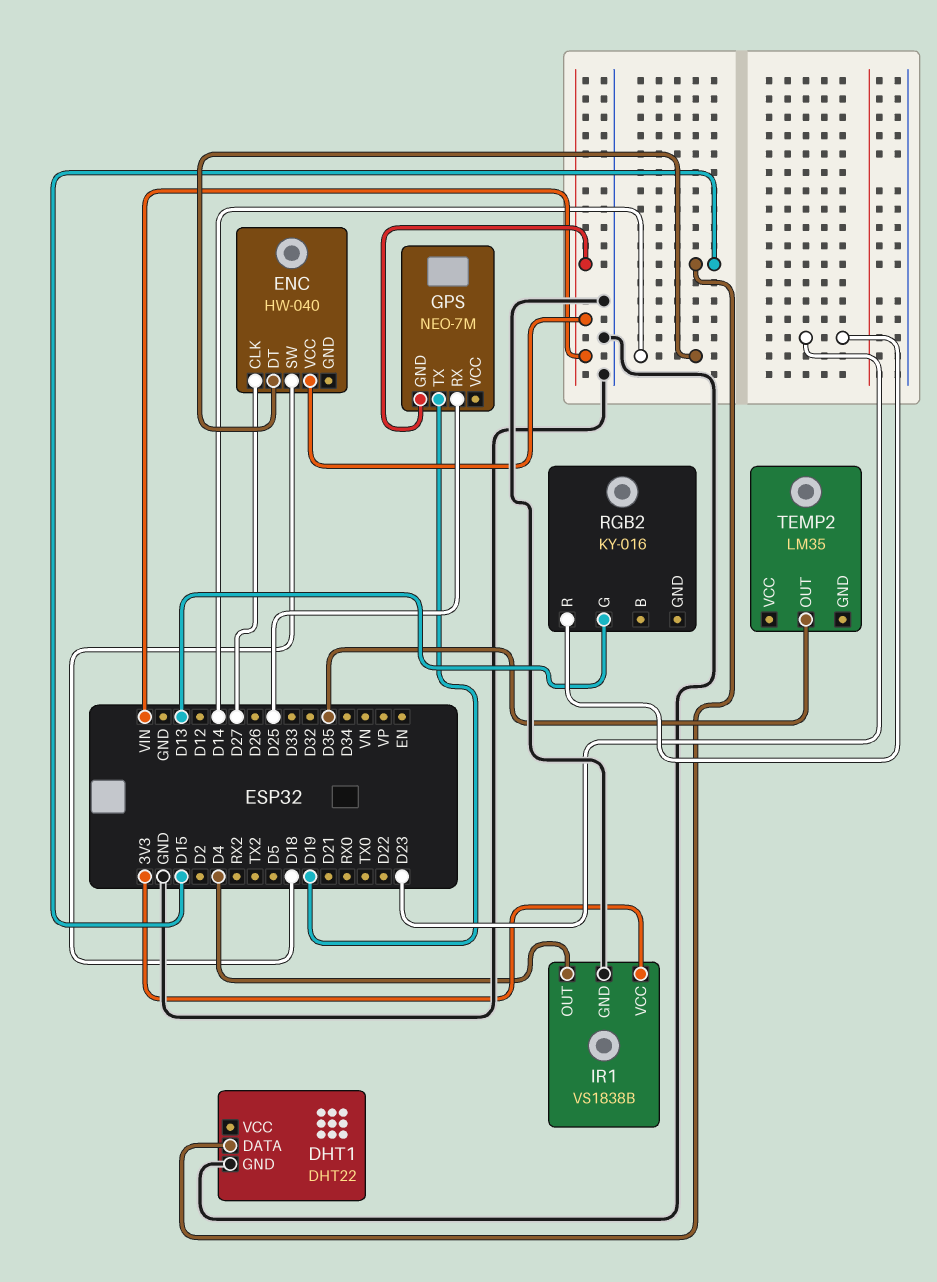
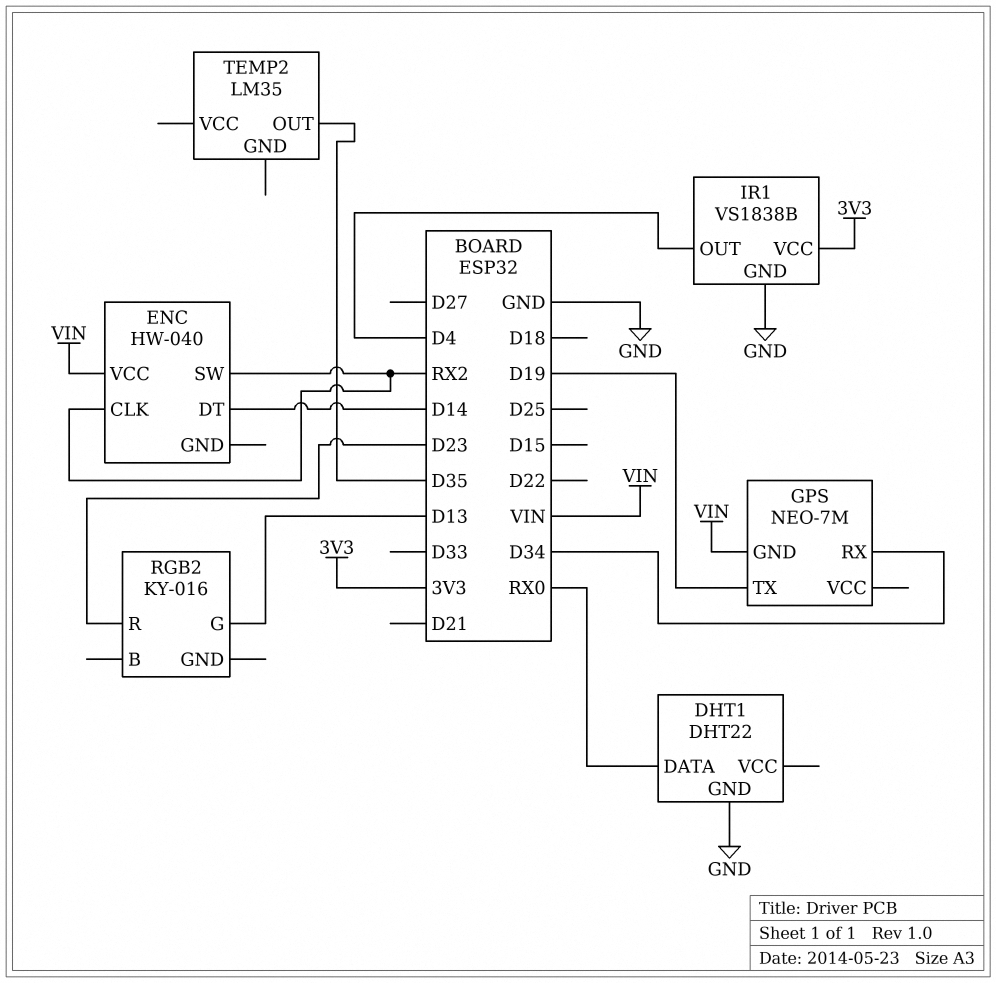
DHT1 pin DATA: D15 -> RX0
ENC pin CLK: D27 -> RX2
ENC pin SW: D18 -> RX2
GPS pin RX: D25 -> D34

